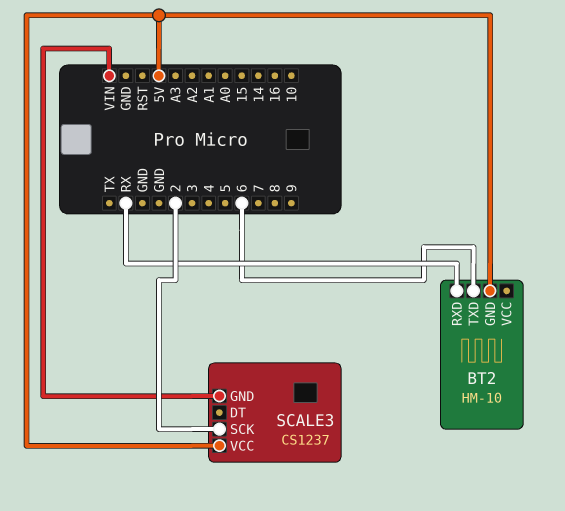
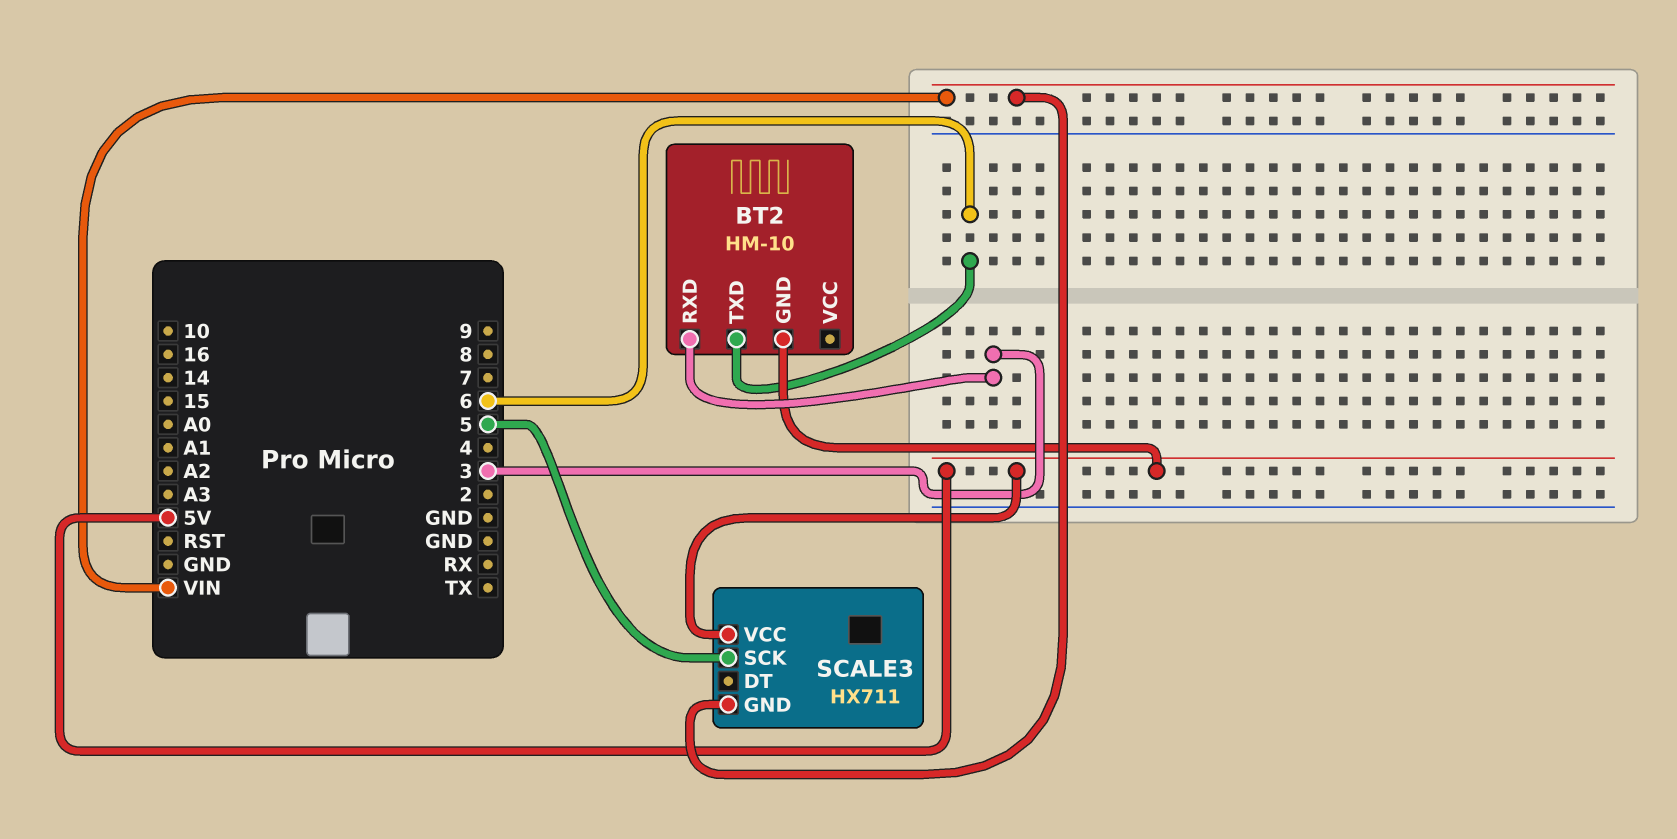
BT2 pin RXD: RX -> 3
SCALE3: CS1237 -> HX711
SCALE3 pin SCK: 2 -> 5

